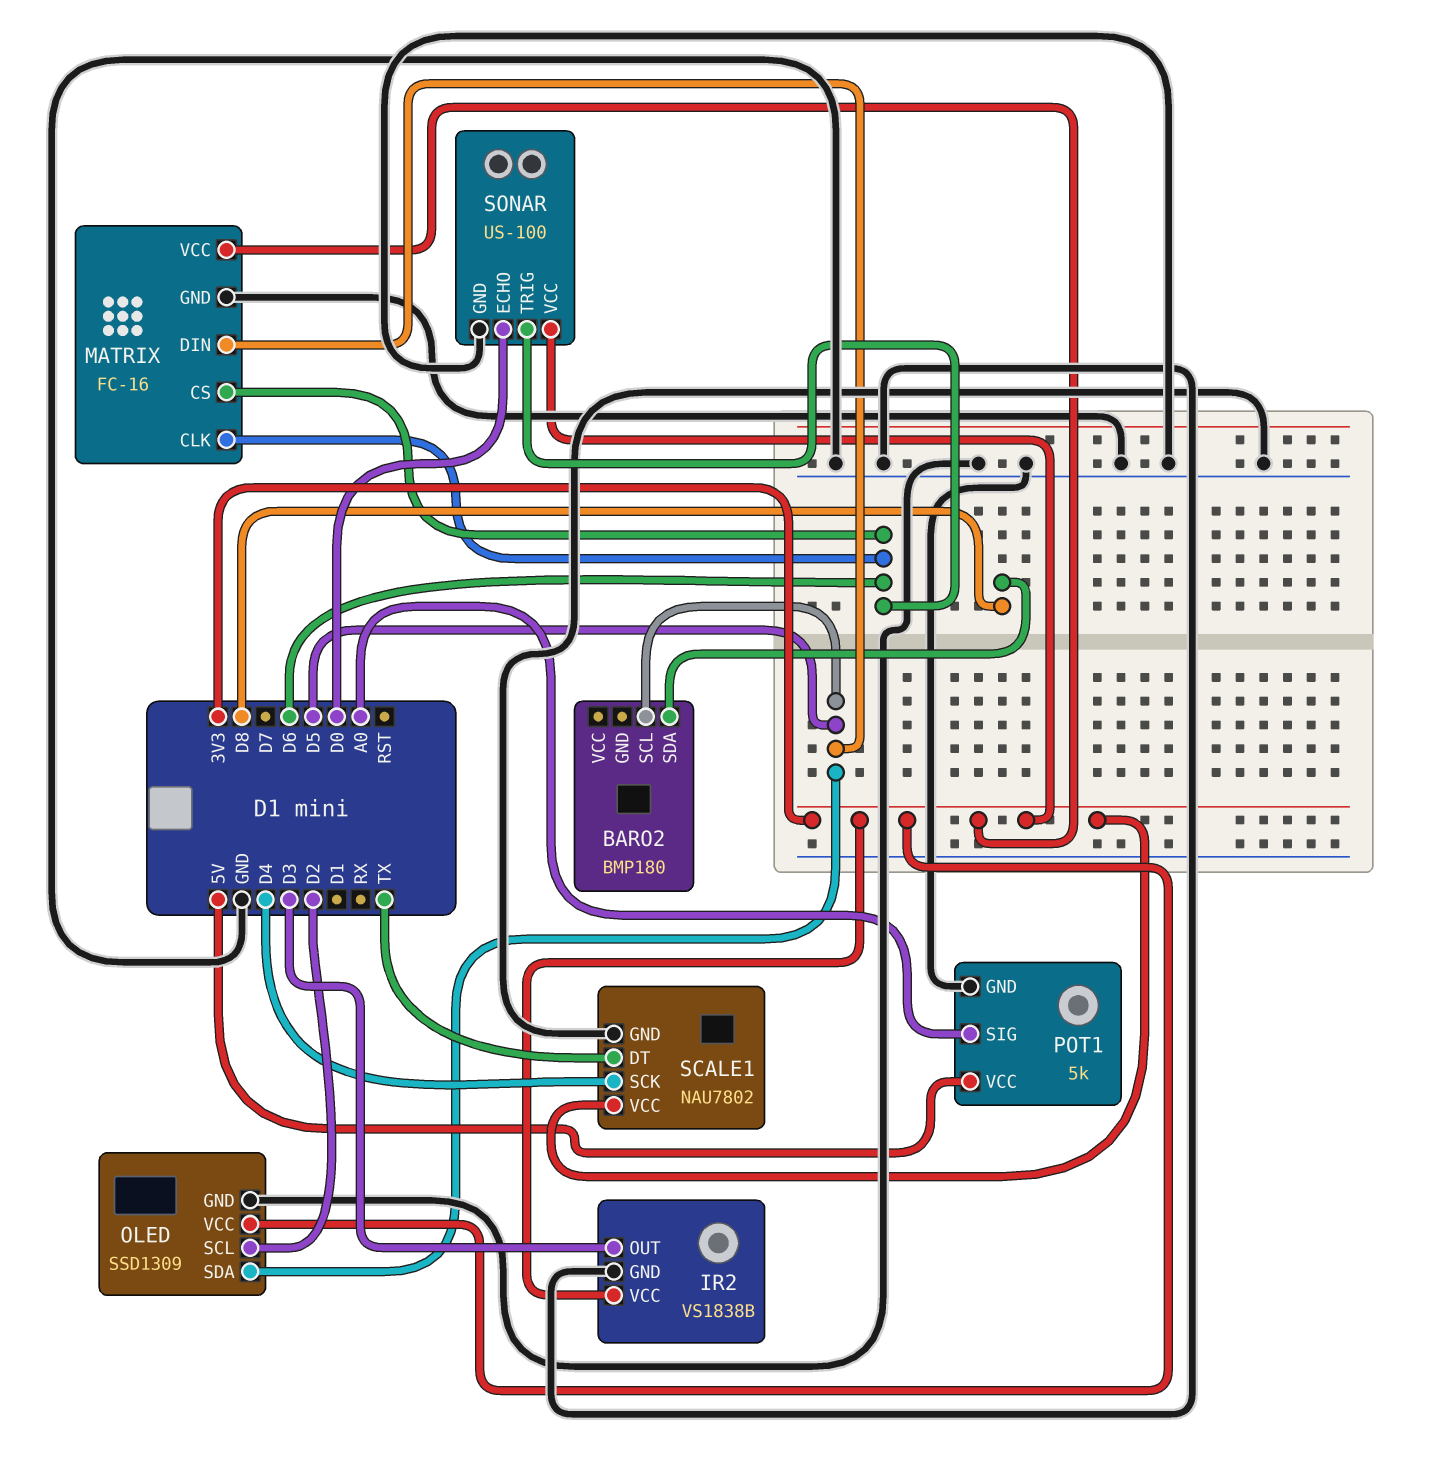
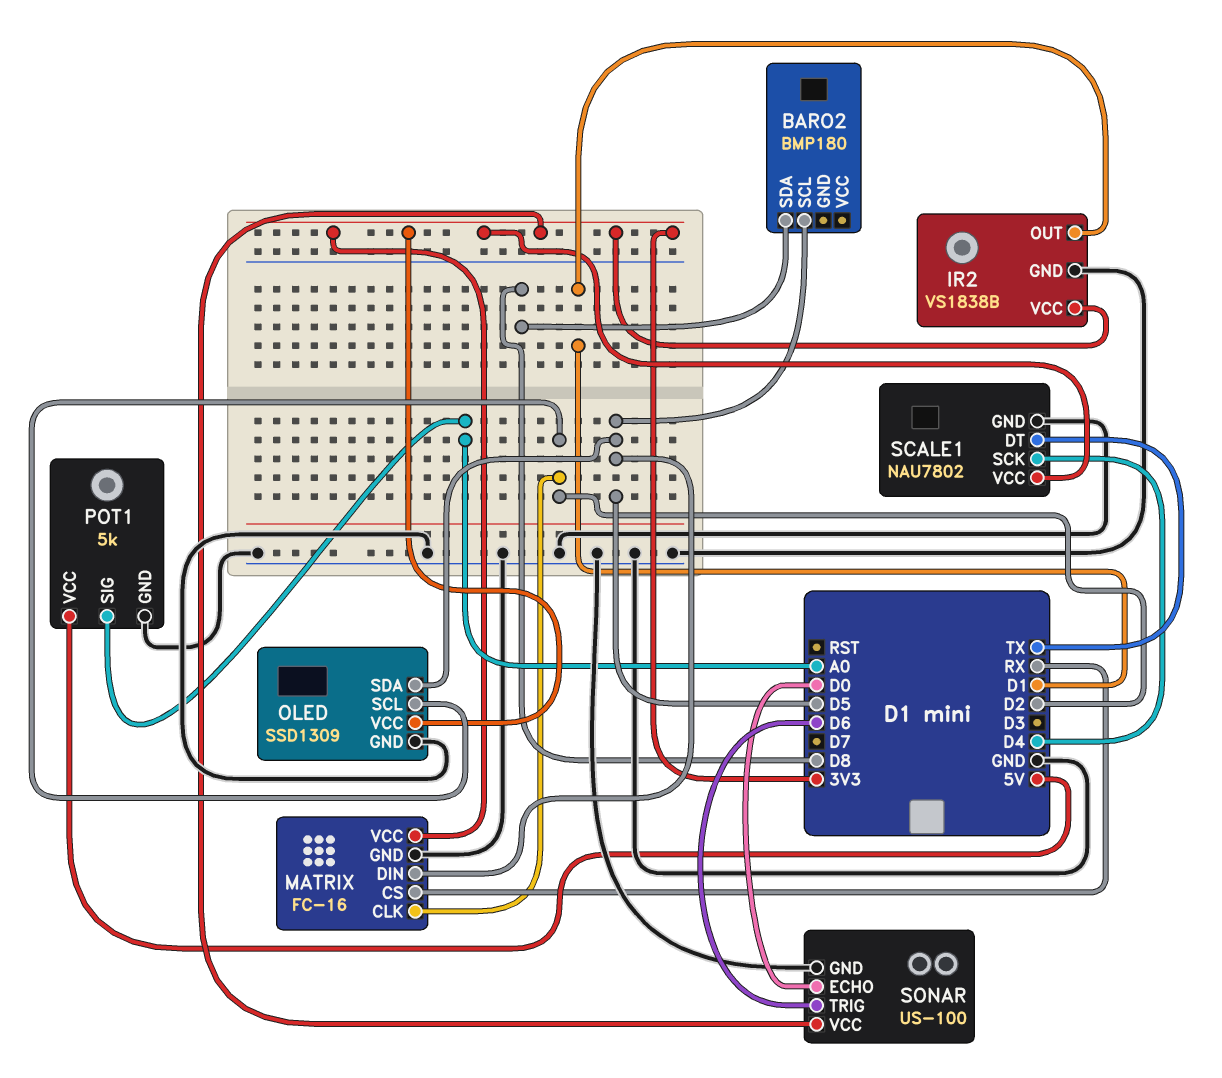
IR2 pin OUT: D3 -> D1
MATRIX pin CLK: D6 -> D2
MATRIX pin CS: D6 -> RX

